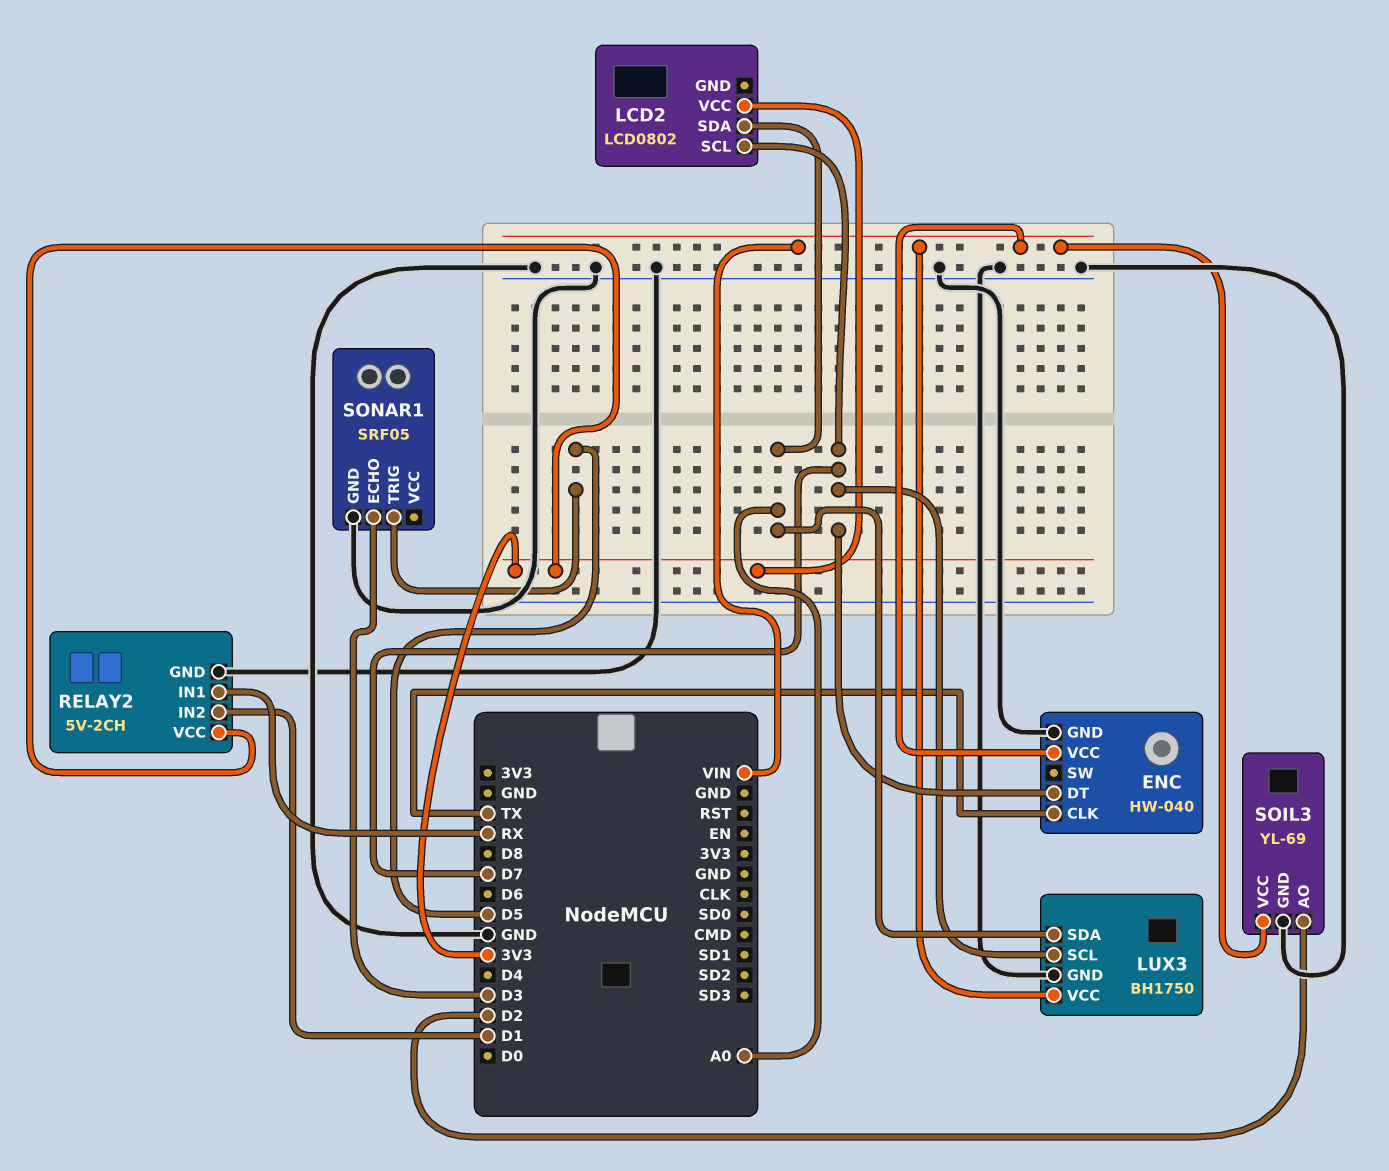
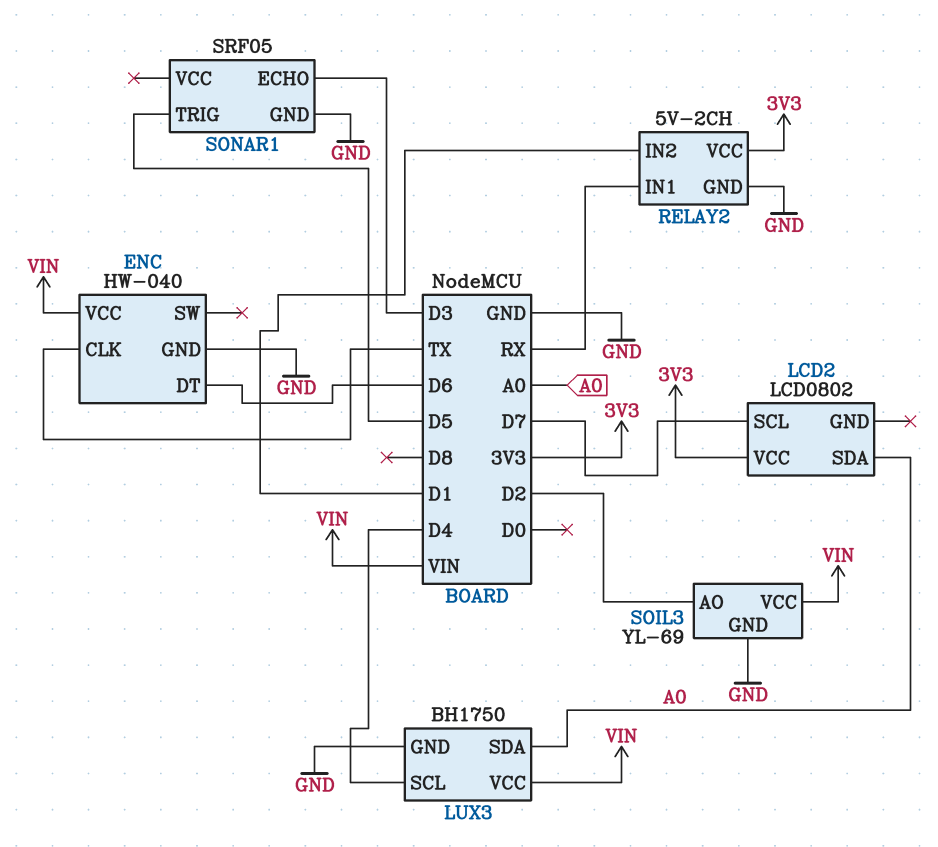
ENC pin DT: D7 -> D6
LUX3 pin SCL: D7 -> D4

